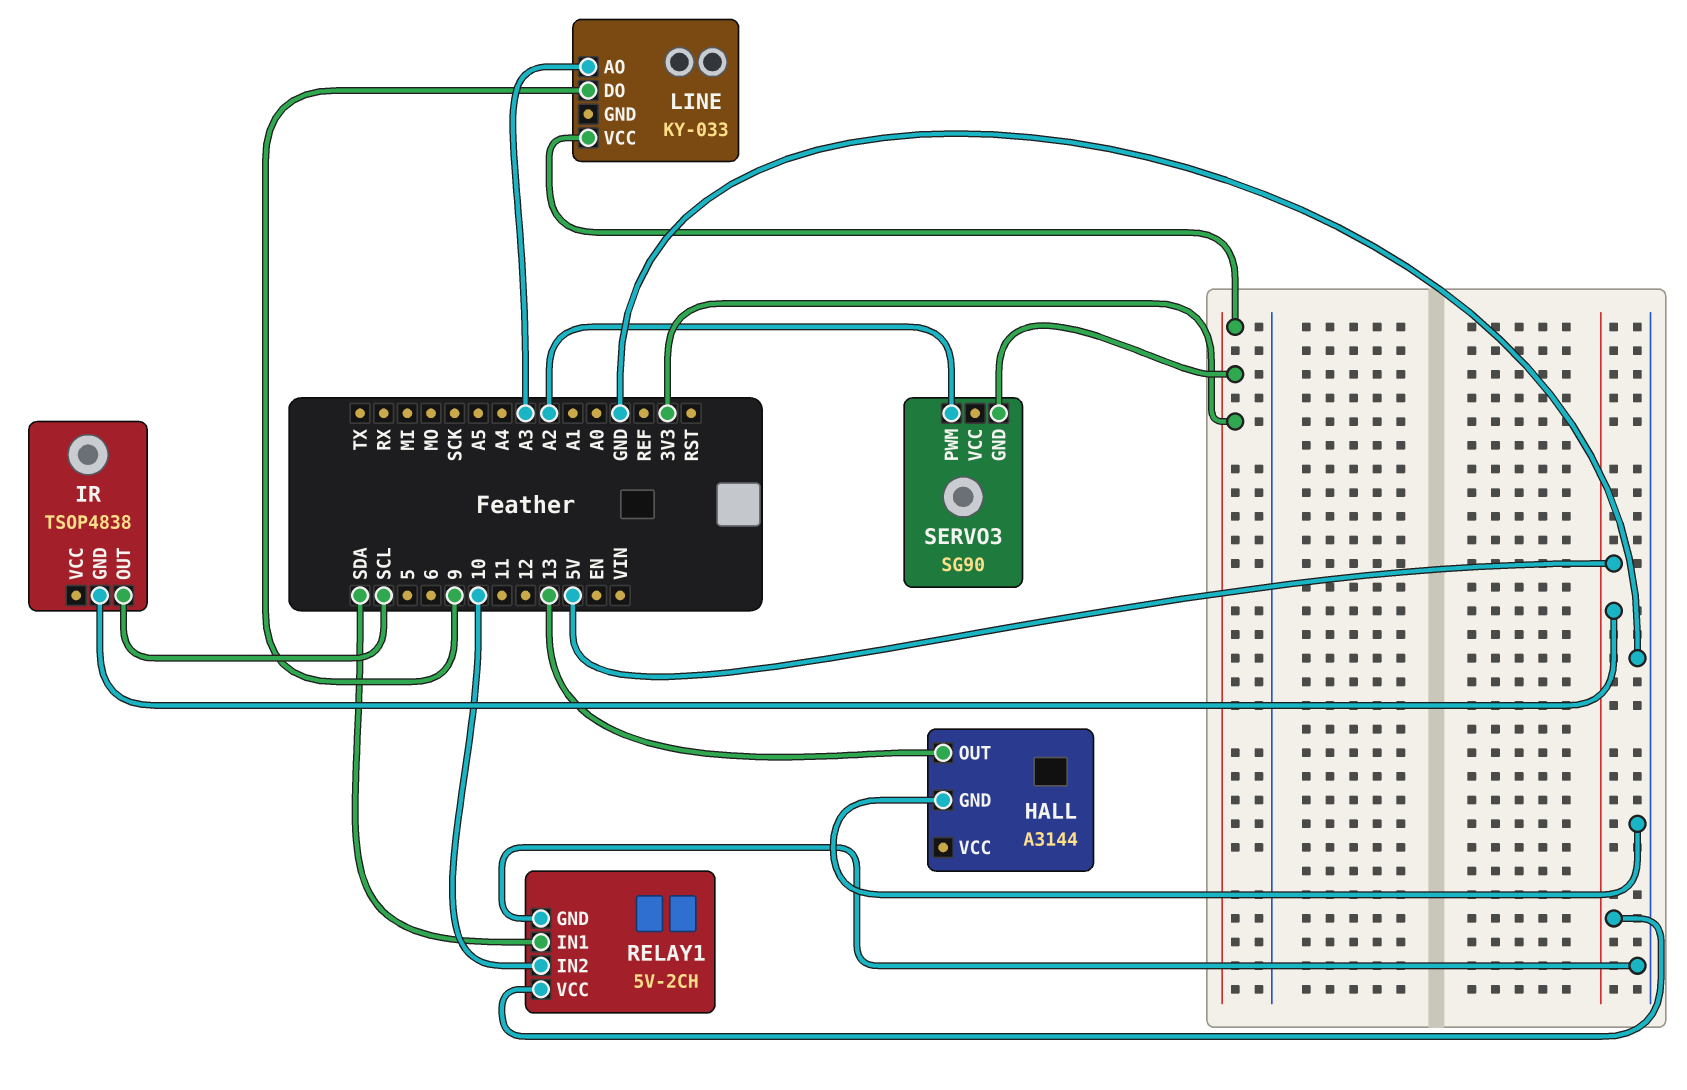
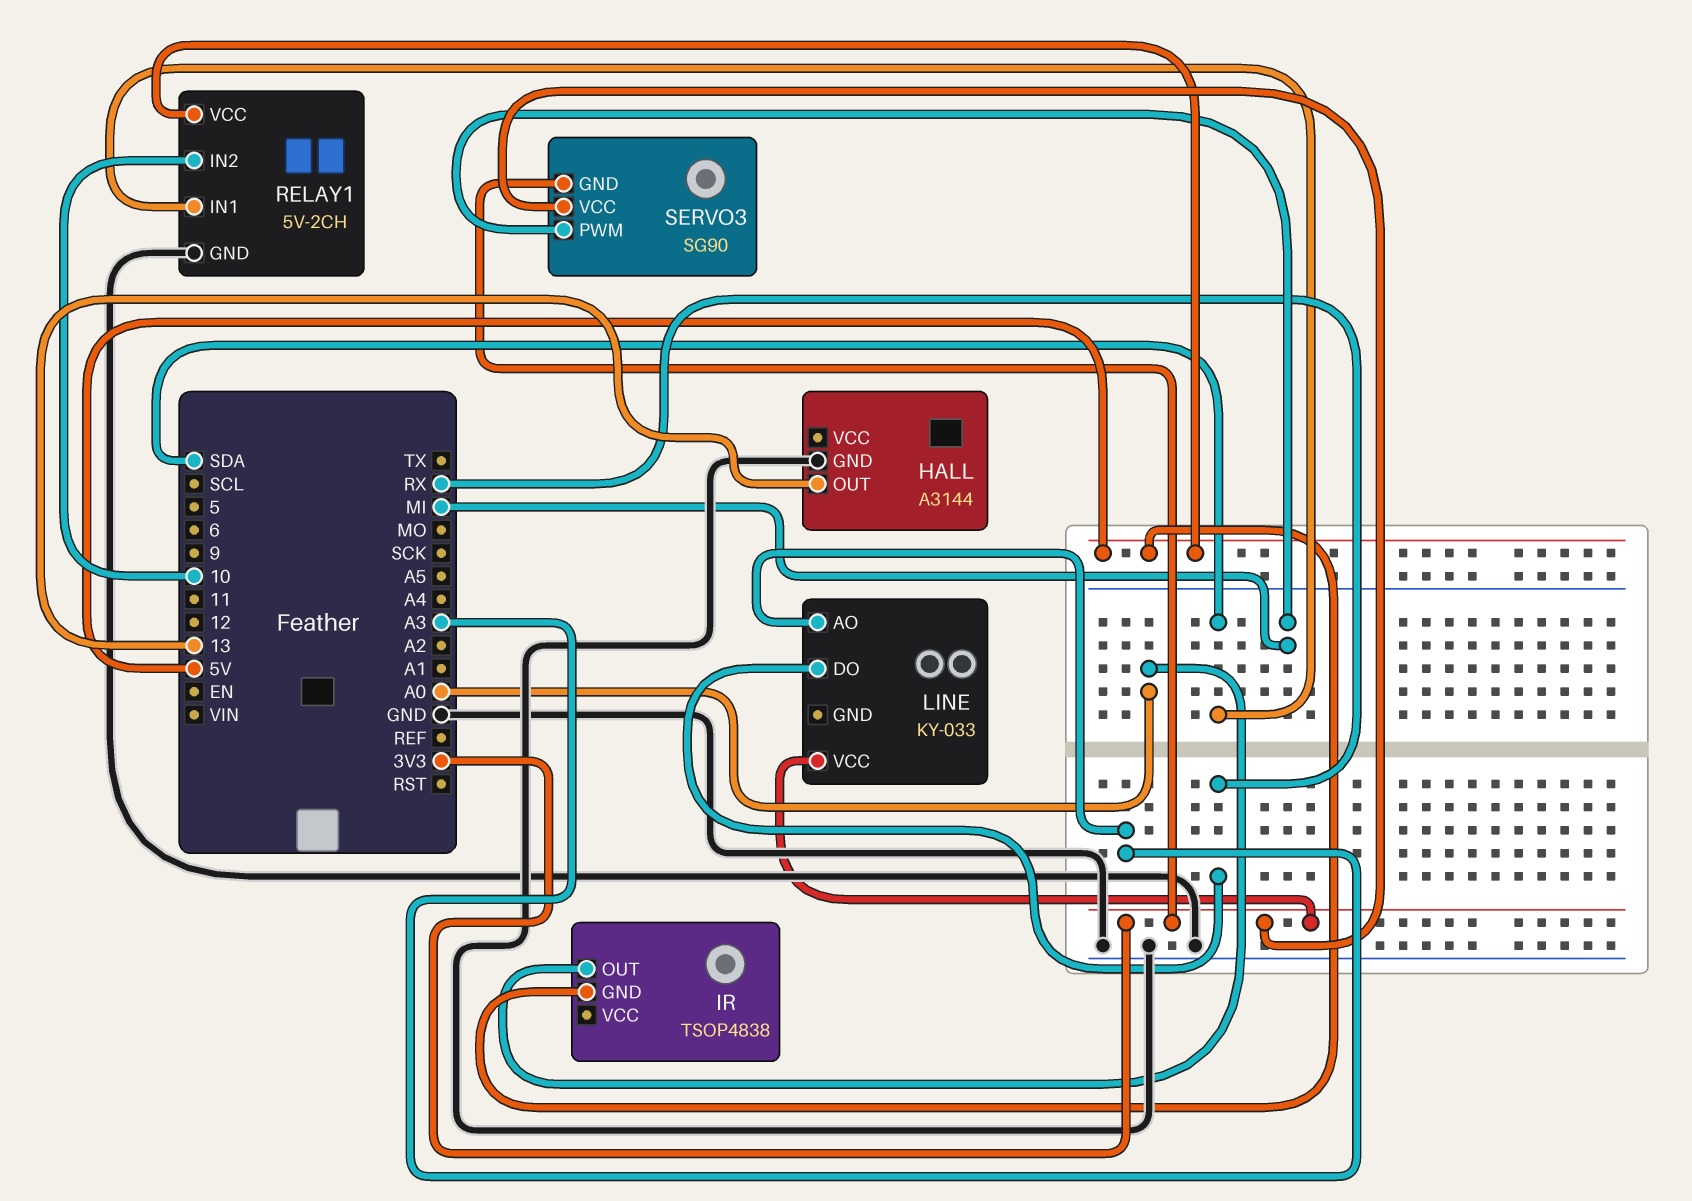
IR pin OUT: SCL -> A0
LINE pin DO: 9 -> RX
SERVO3 pin PWM: A2 -> MI
SERVO3 pin VCC: none -> 3V3

